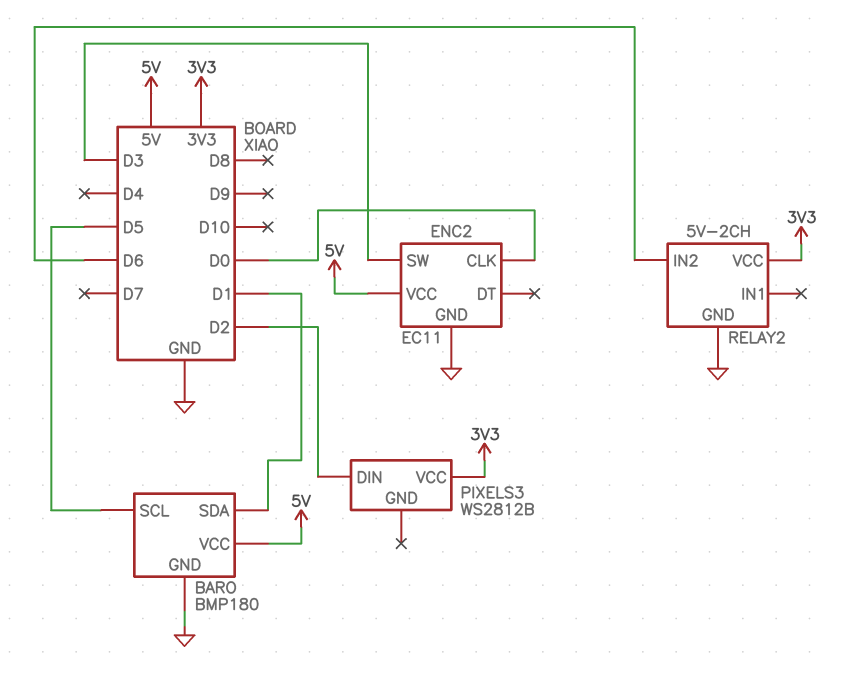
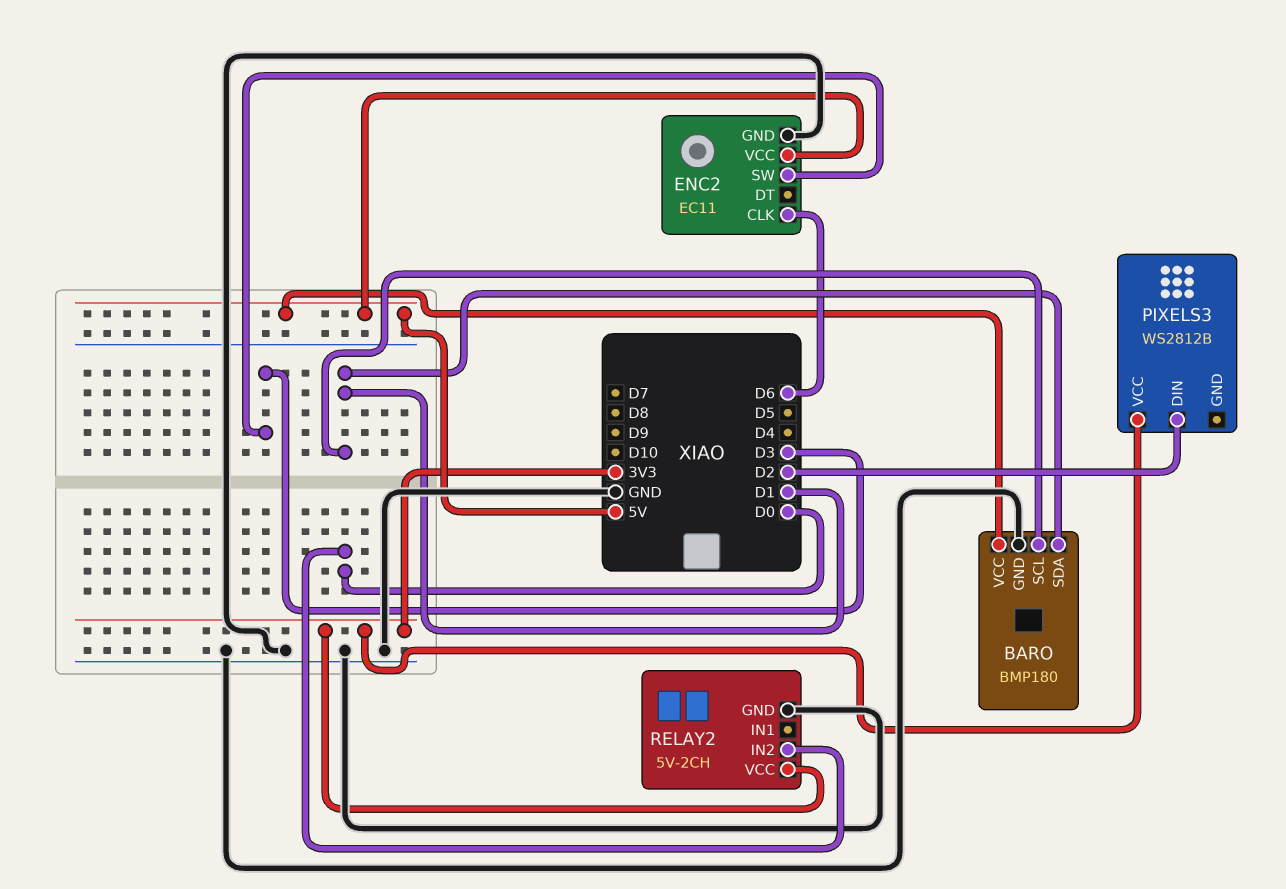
BARO pin SCL: D5 -> D1
ENC2 pin CLK: D0 -> D6
RELAY2 pin IN2: D6 -> D0

